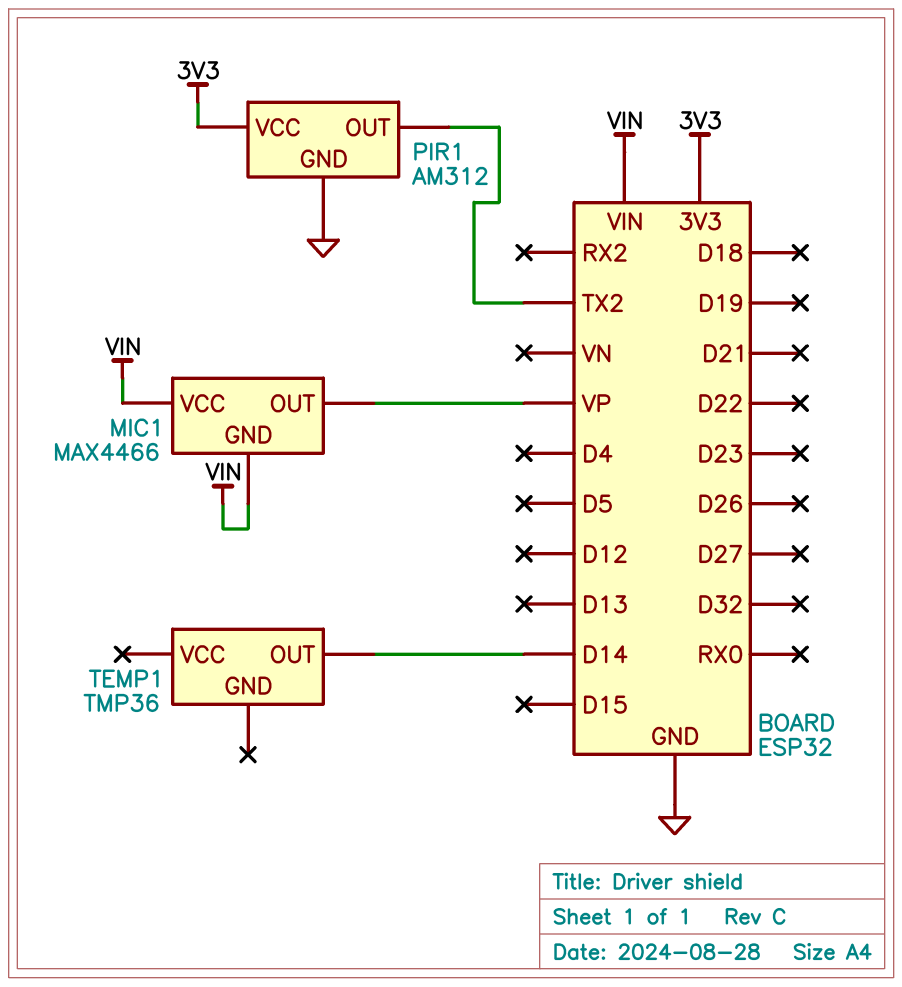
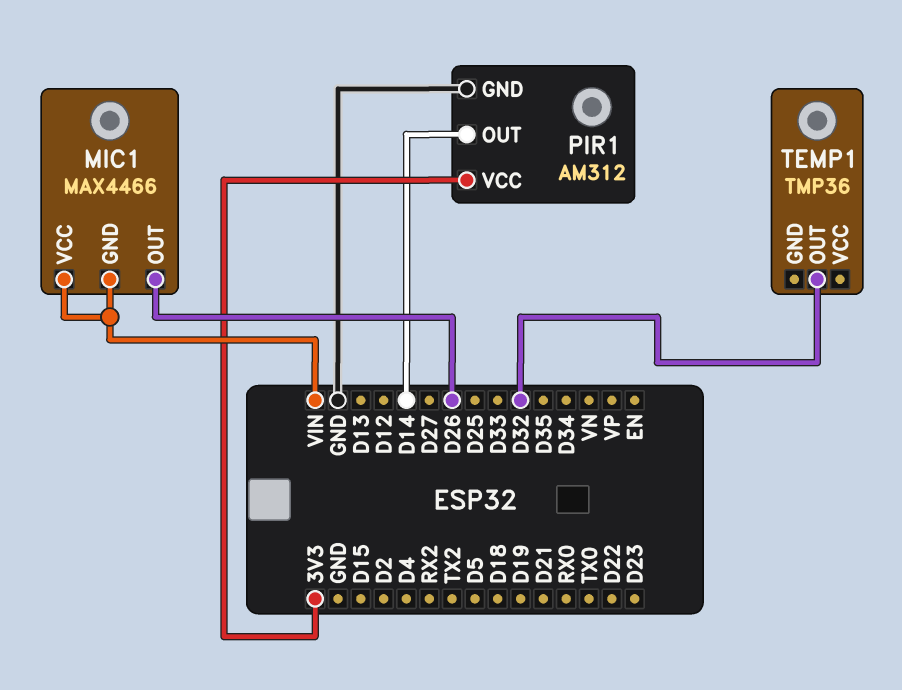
MIC1 pin OUT: VP -> D26
PIR1 pin OUT: TX2 -> D14
TEMP1 pin OUT: D14 -> D32

